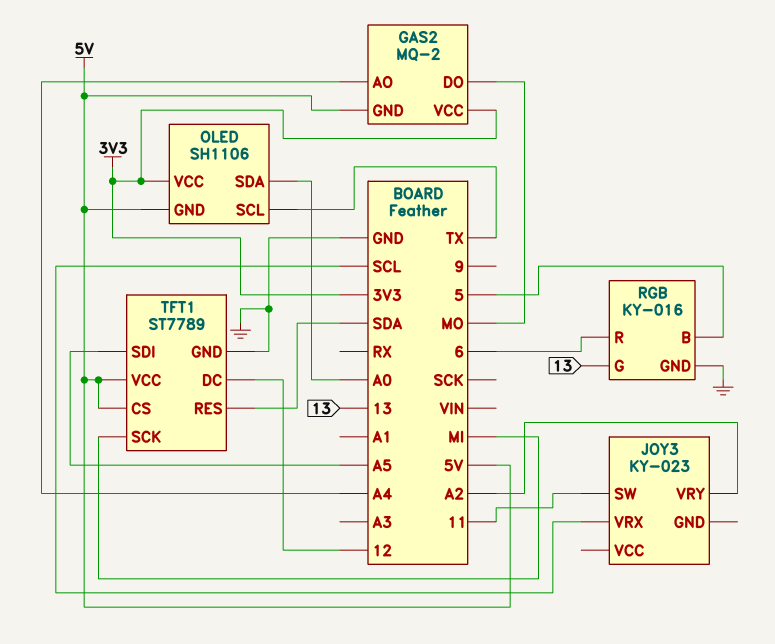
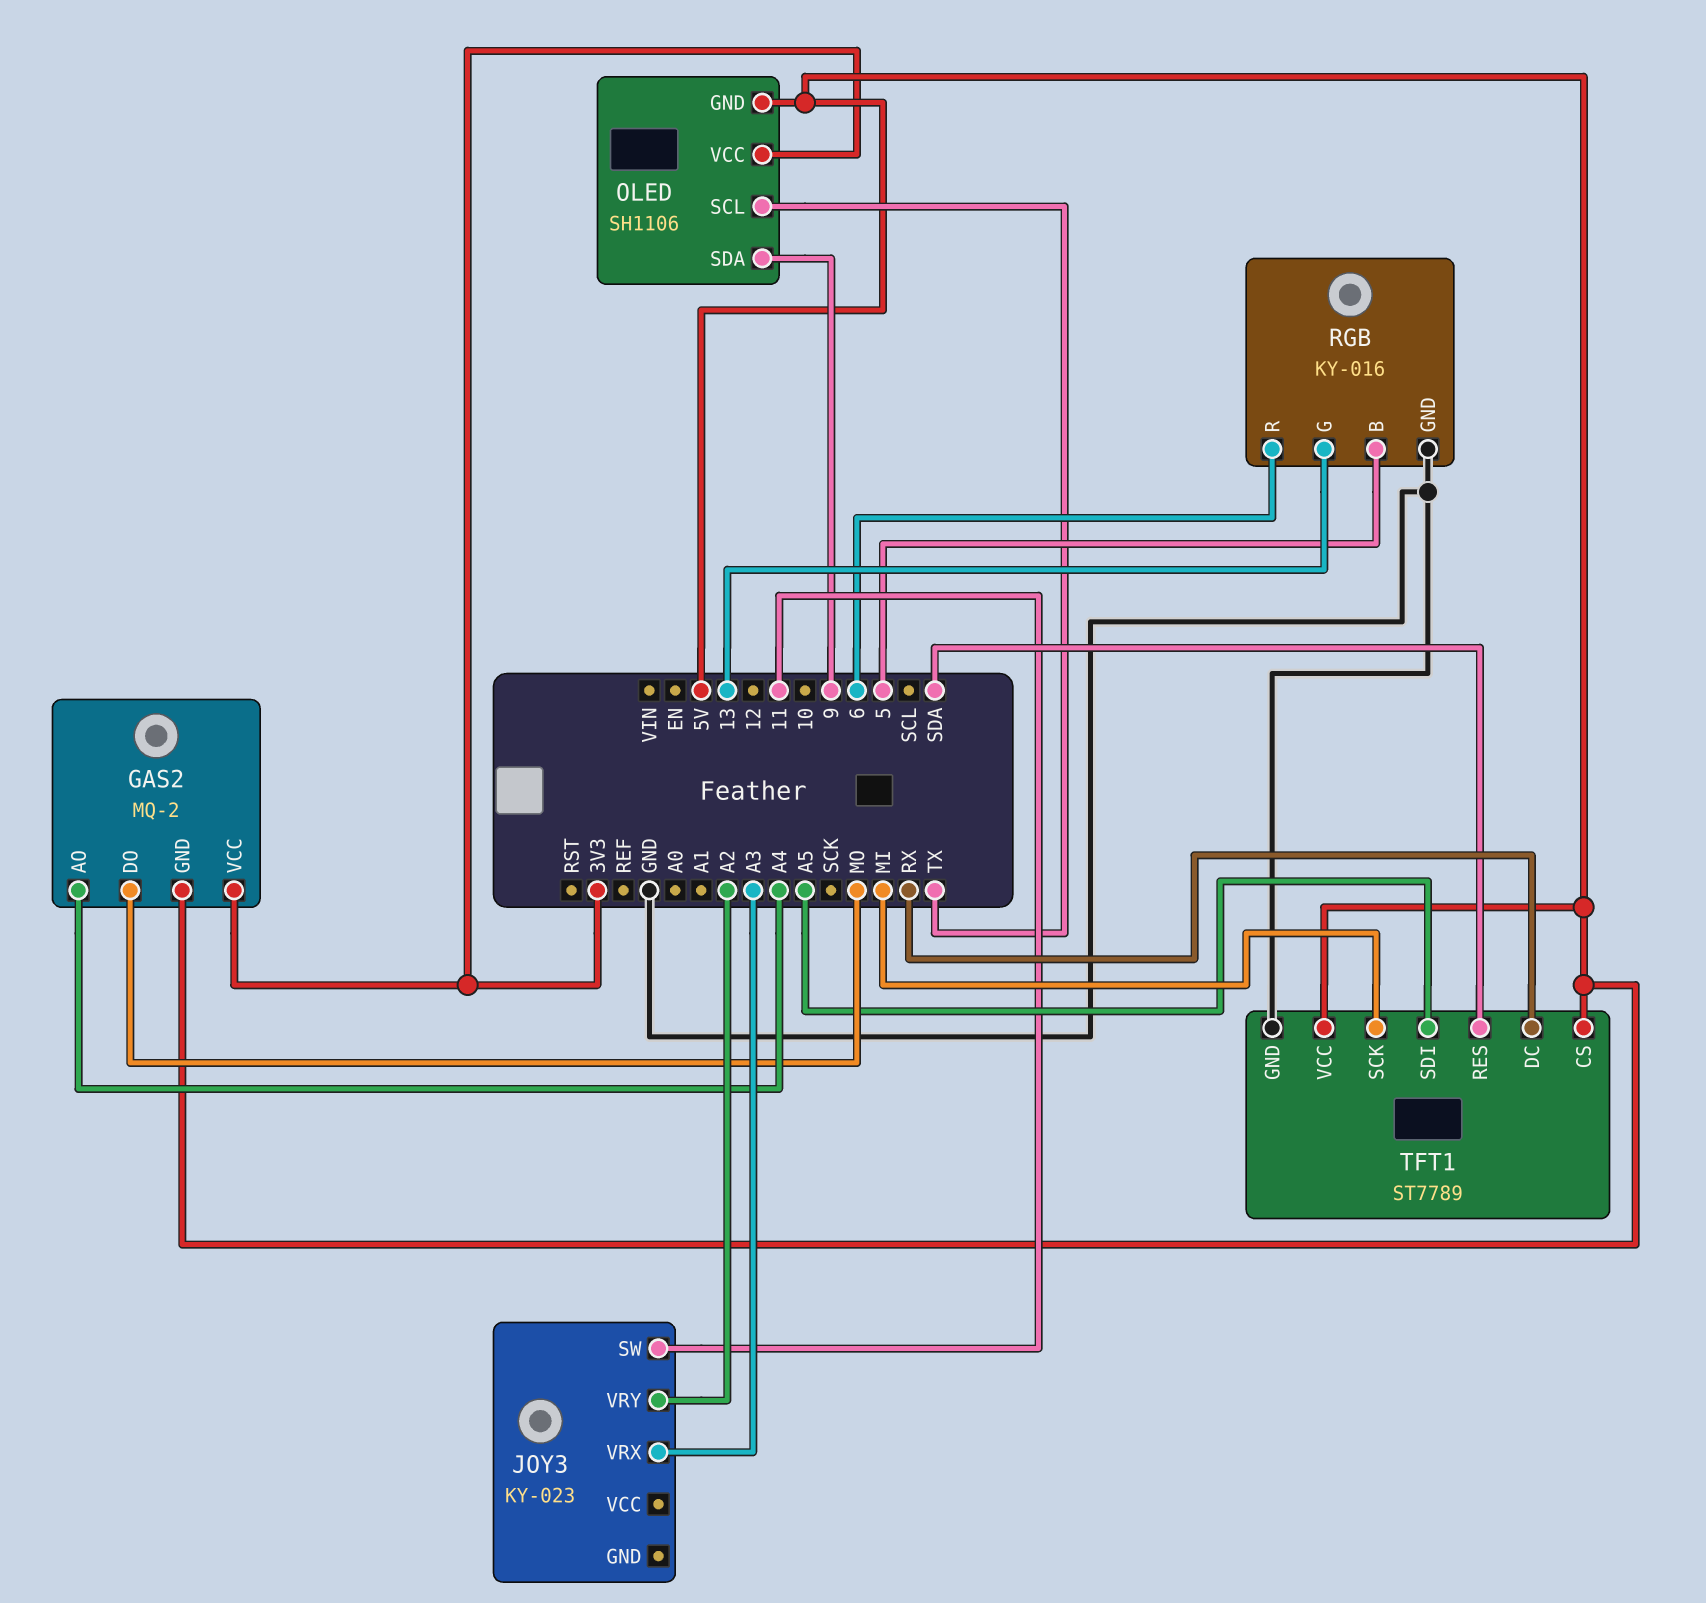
JOY3 pin VRX: SCL -> A3
OLED pin SDA: A0 -> 9
TFT1 pin DC: 12 -> RX

